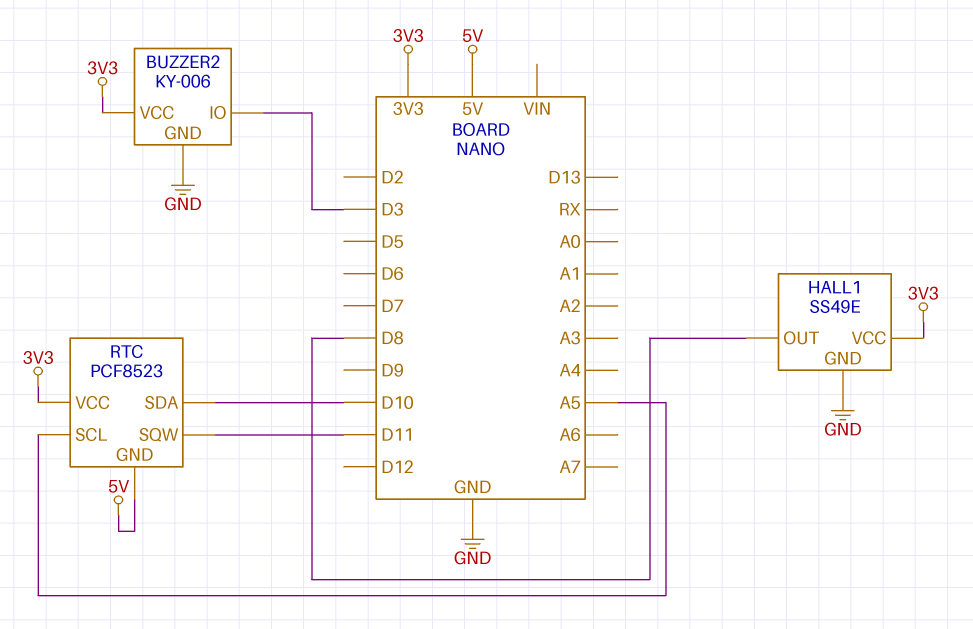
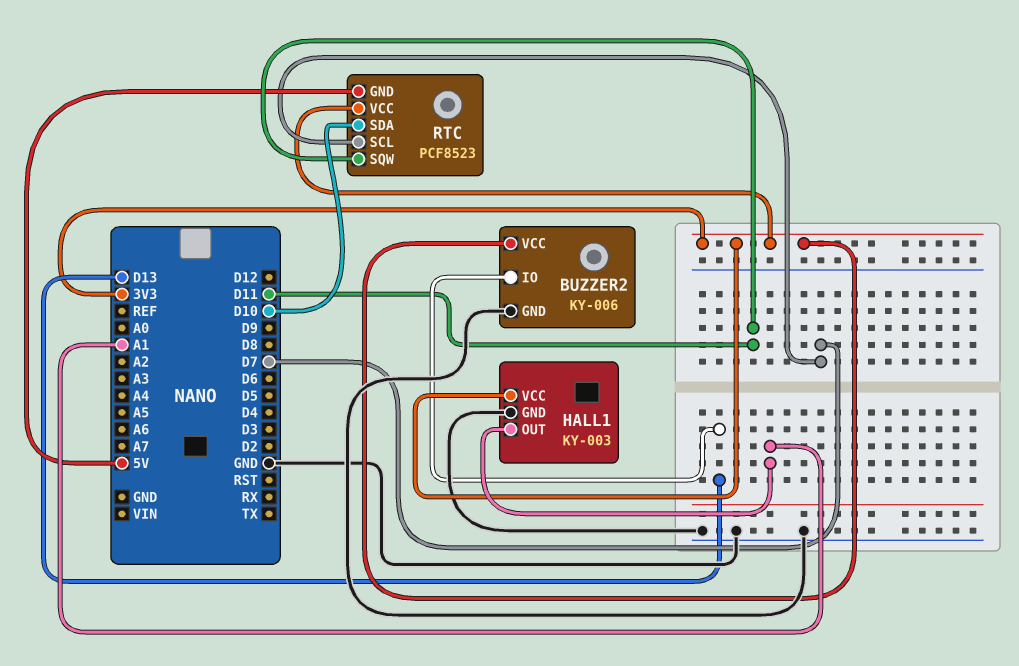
BUZZER2 pin IO: D3 -> D13
HALL1: SS49E -> KY-003
HALL1 pin OUT: D8 -> A1
RTC pin SCL: A5 -> D7

